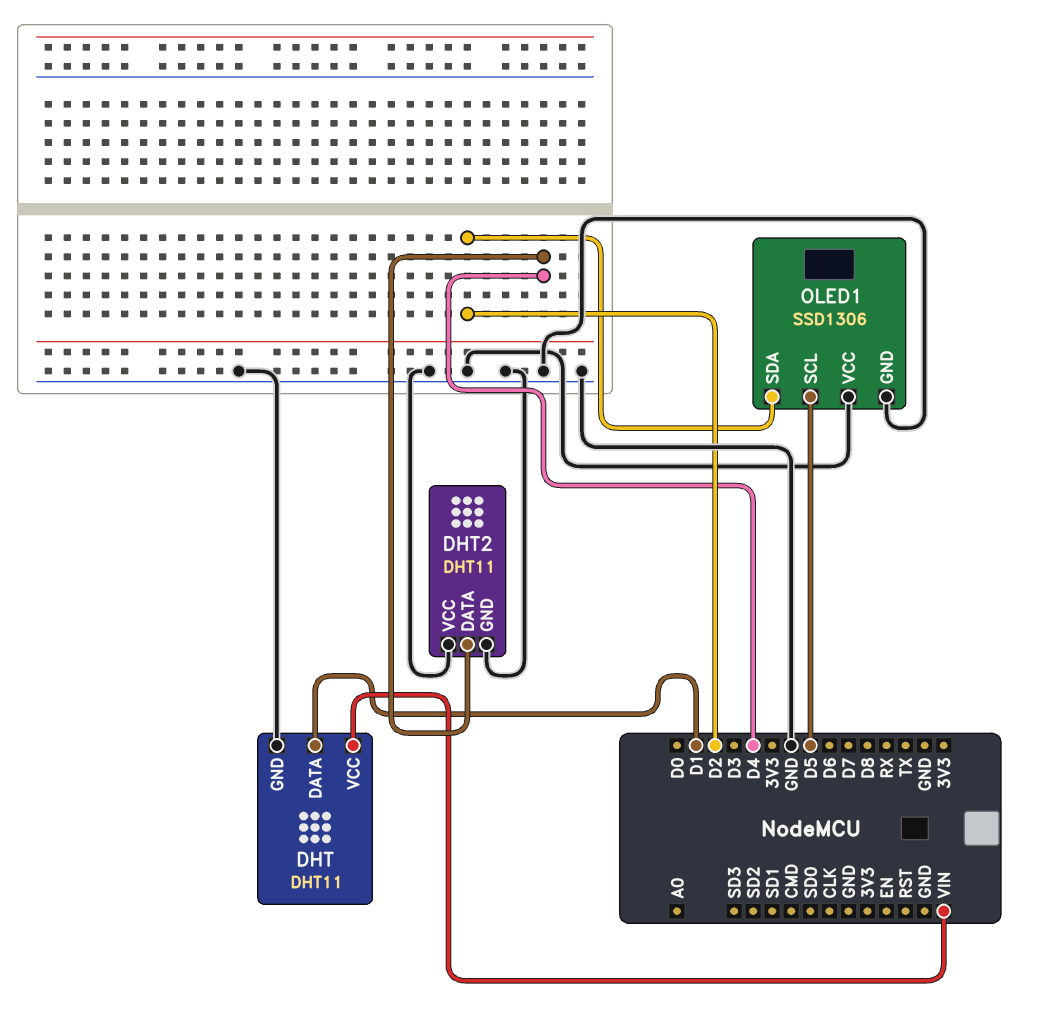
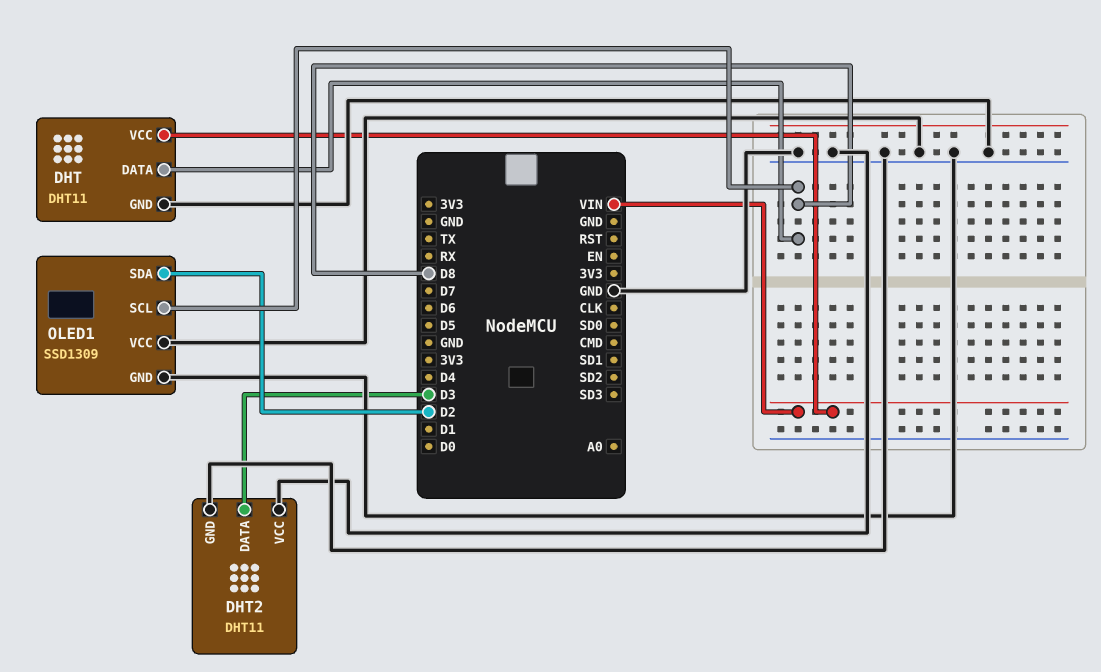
DHT pin DATA: D1 -> D8
DHT2 pin DATA: D4 -> D3
OLED1: SSD1306 -> SSD1309
OLED1 pin SCL: D5 -> D8

